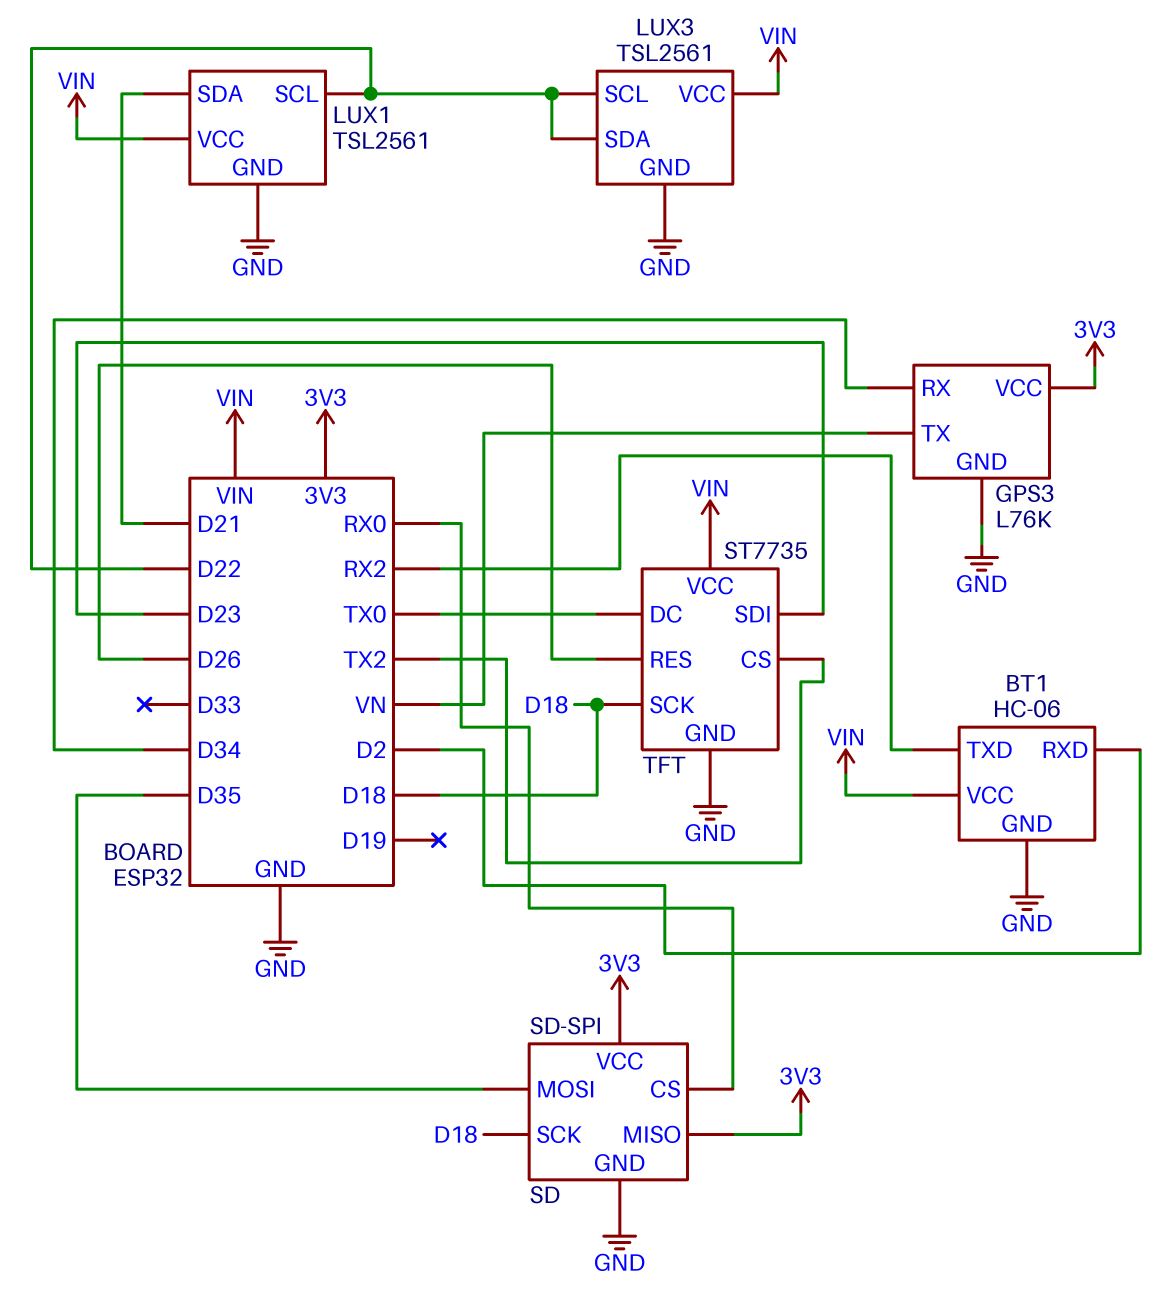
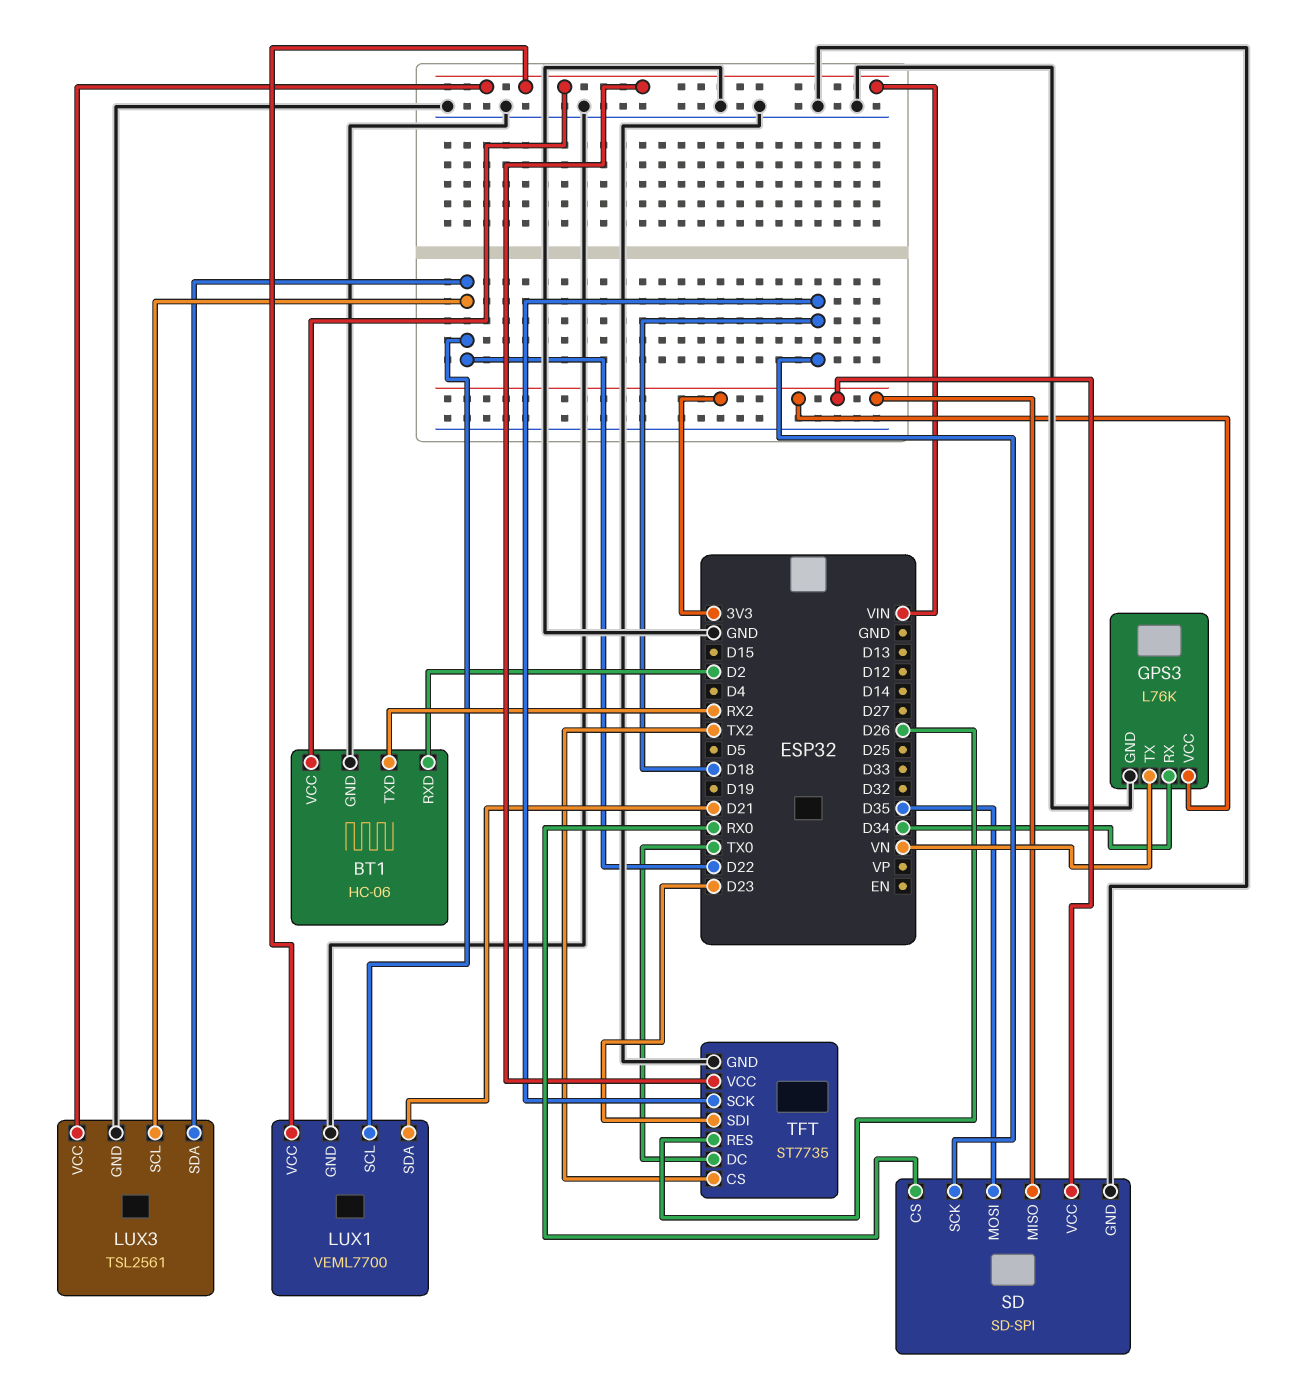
LUX1: TSL2561 -> VEML7700

